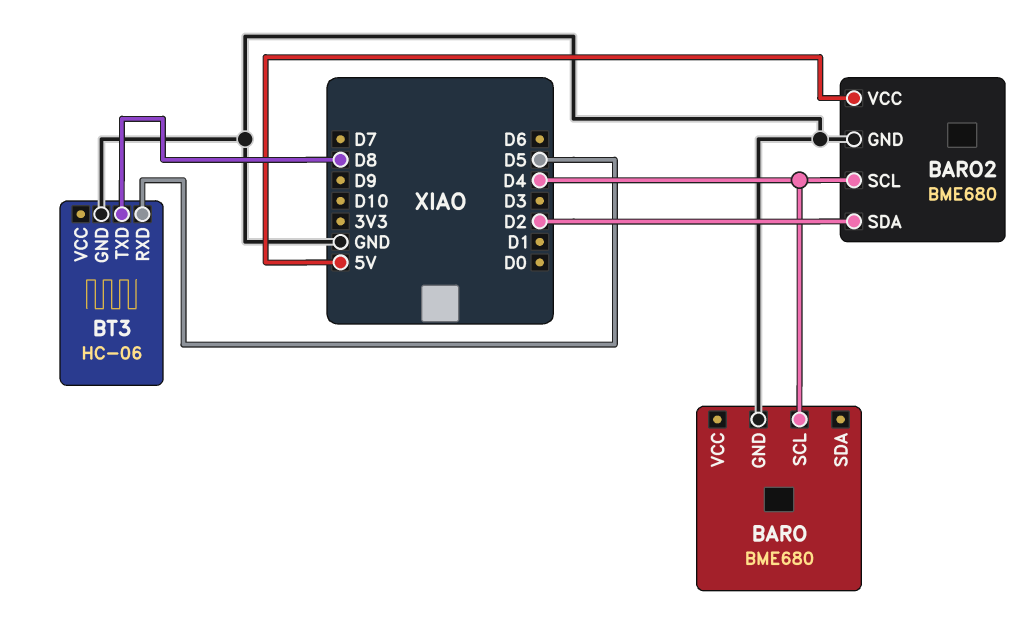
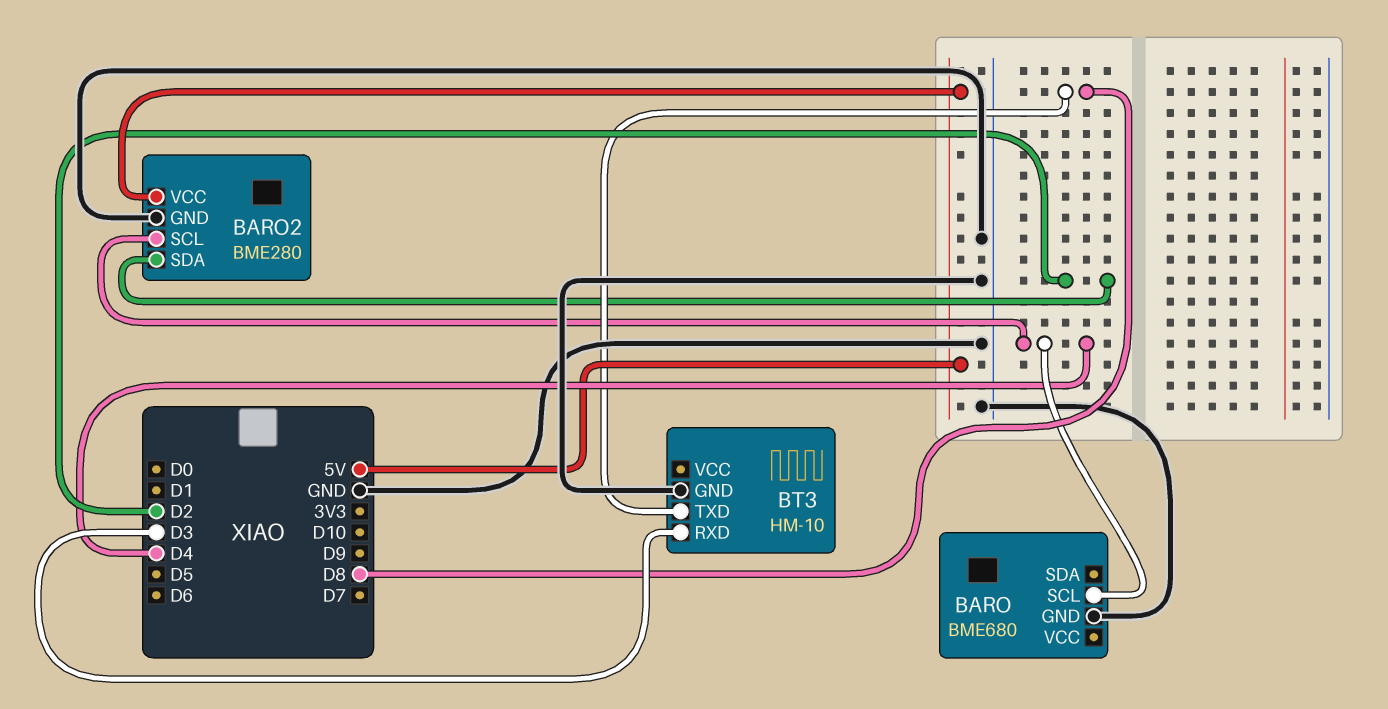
BARO2: BME680 -> BME280
BT3: HC-06 -> HM-10
BT3 pin RXD: D5 -> D3

